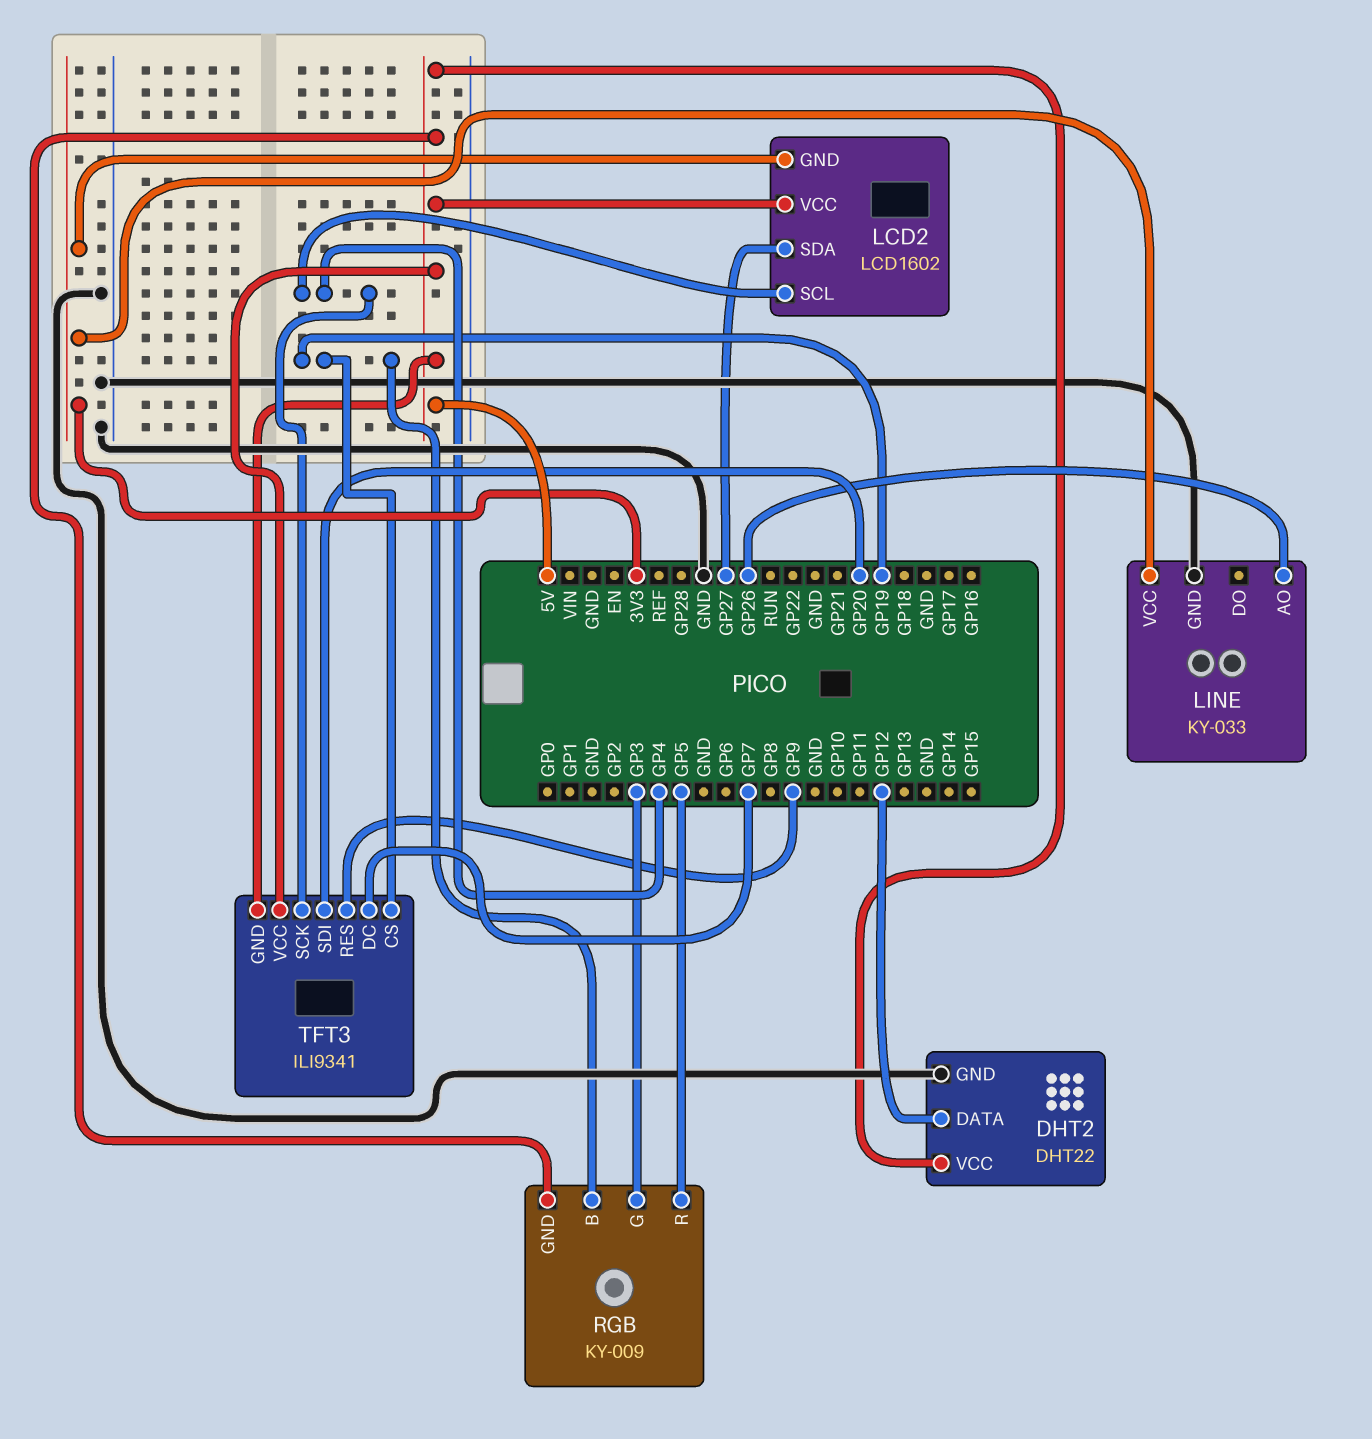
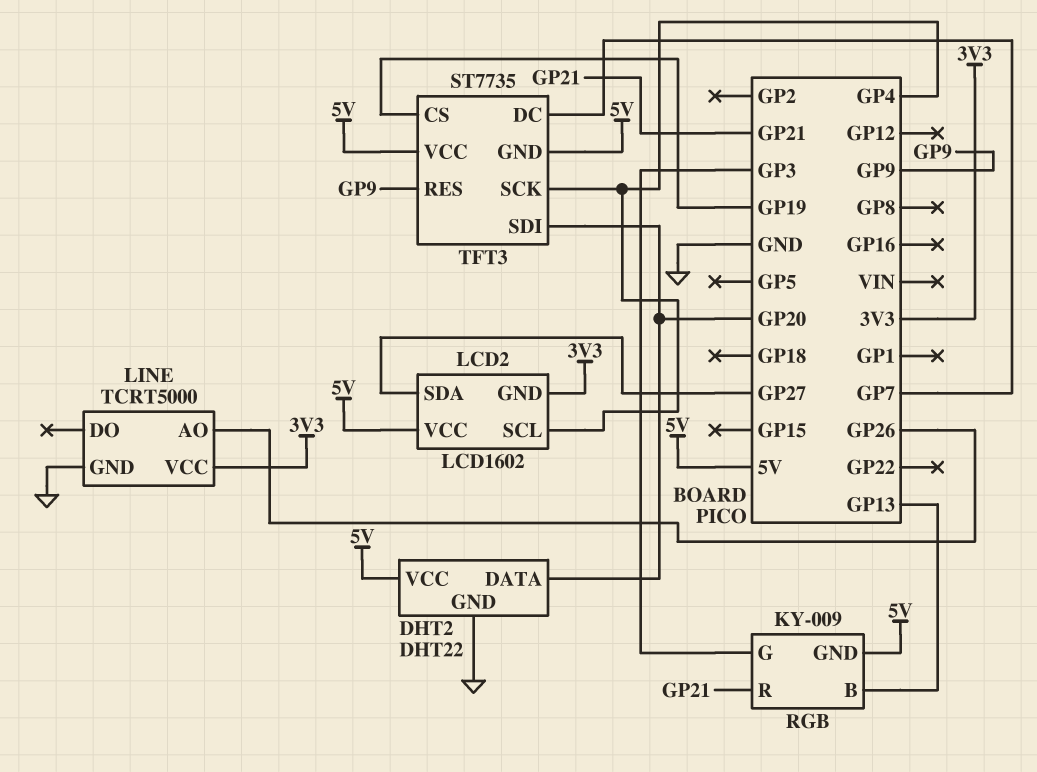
DHT2 pin DATA: GP12 -> GP20
LINE: KY-033 -> TCRT5000
RGB pin B: GP19 -> GP13
RGB pin R: GP5 -> GP21
TFT3: ILI9341 -> ST7735

